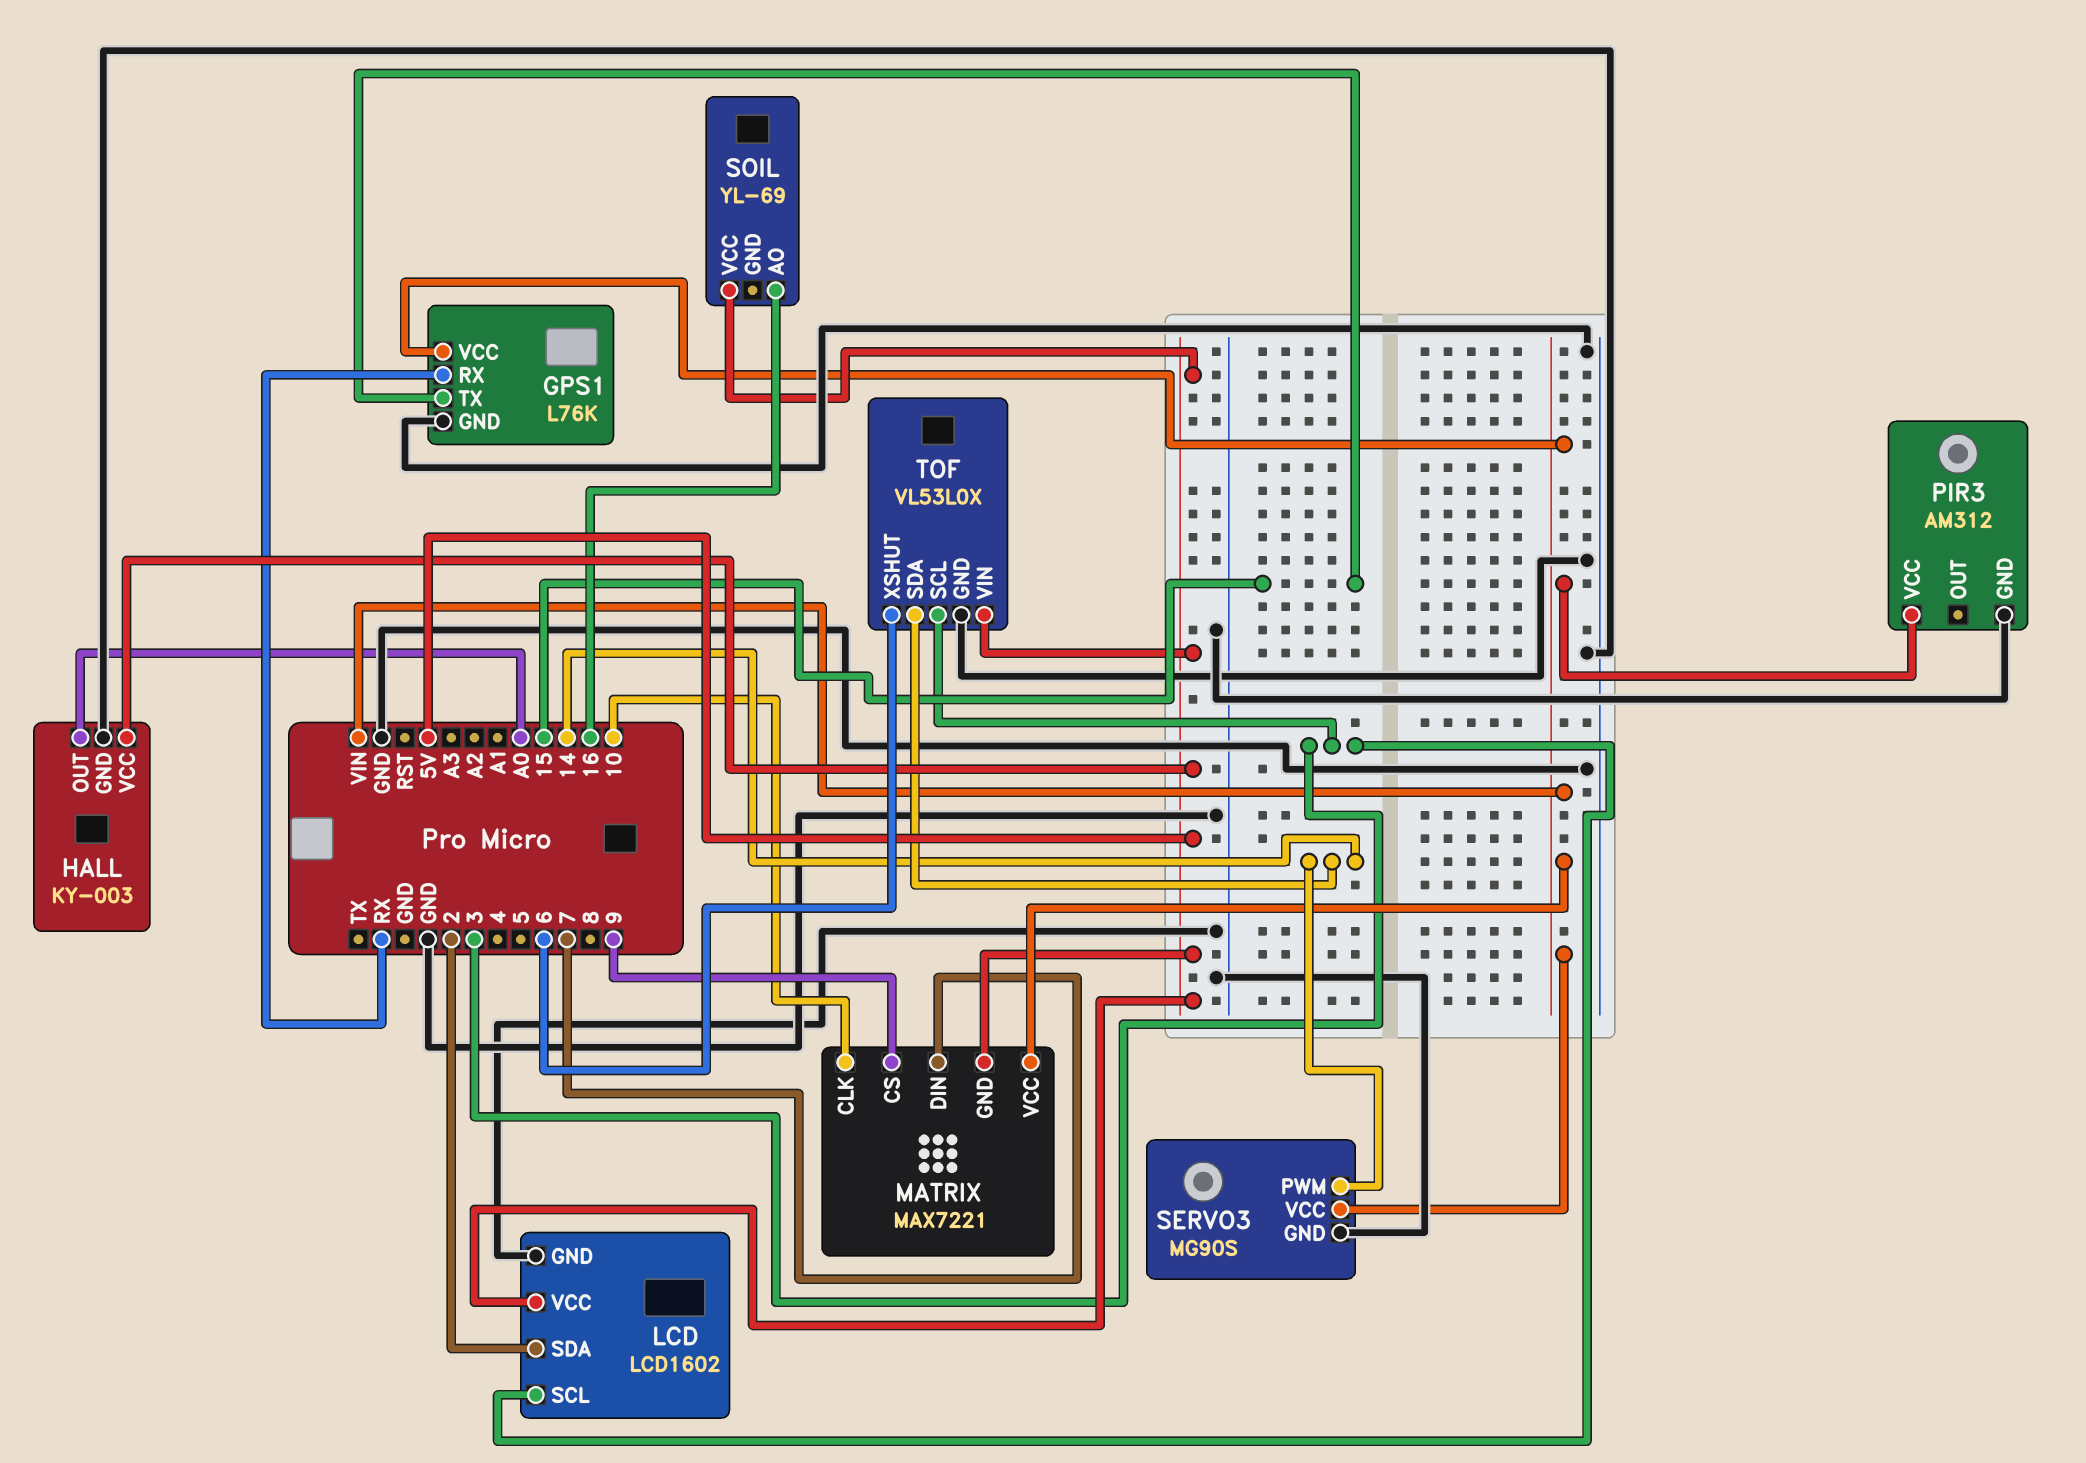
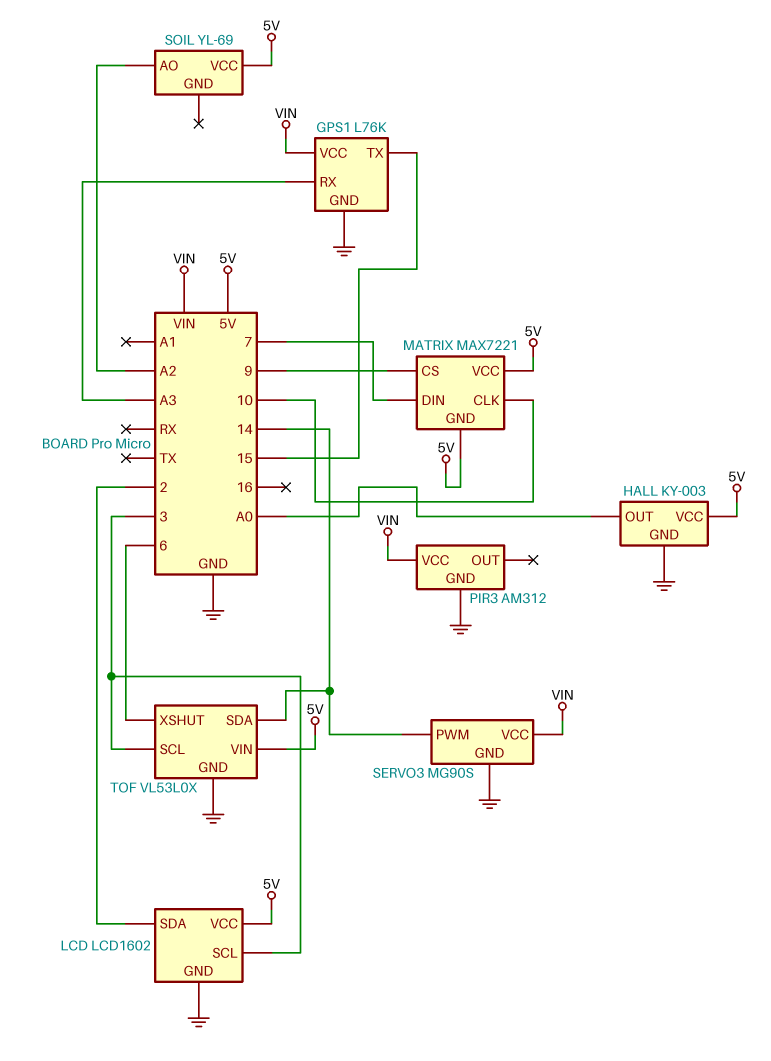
GPS1 pin RX: RX -> A3
MATRIX pin VCC: VIN -> 5V
SOIL pin AO: 16 -> A2

